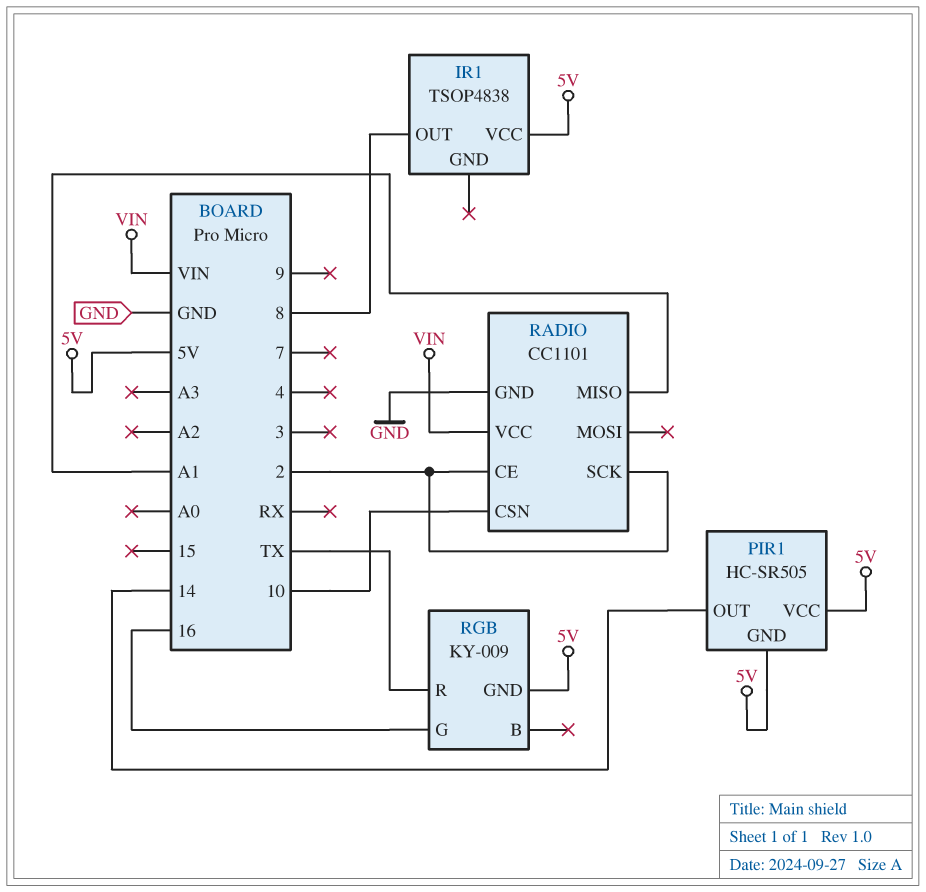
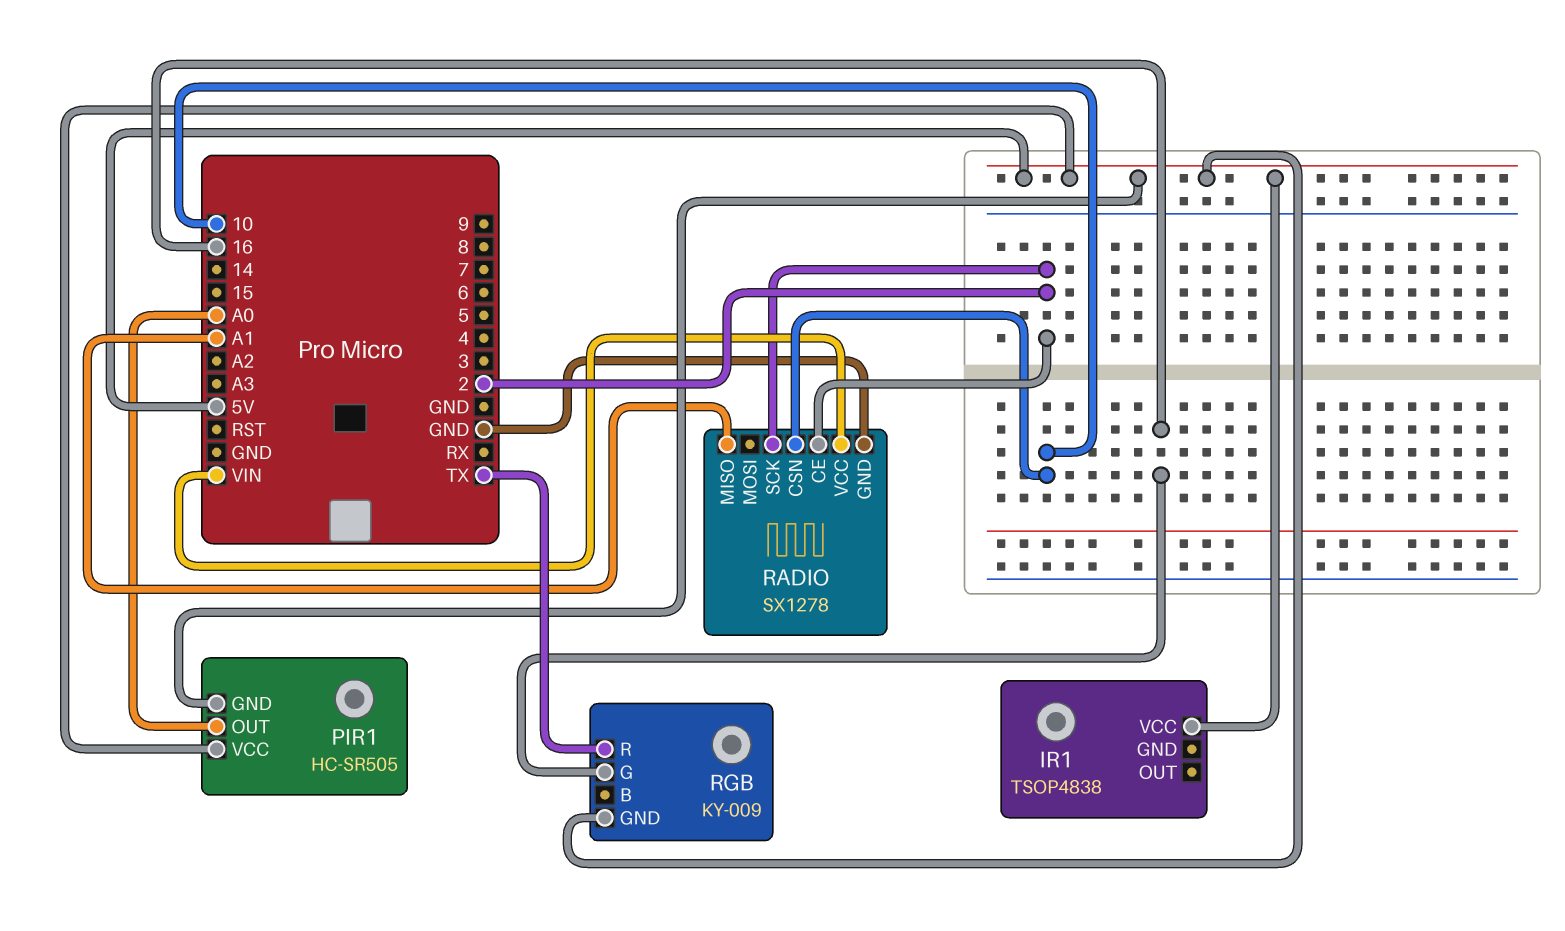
IR1 pin OUT: 8 -> none
PIR1 pin OUT: 14 -> A0
RADIO: CC1101 -> SX1278

